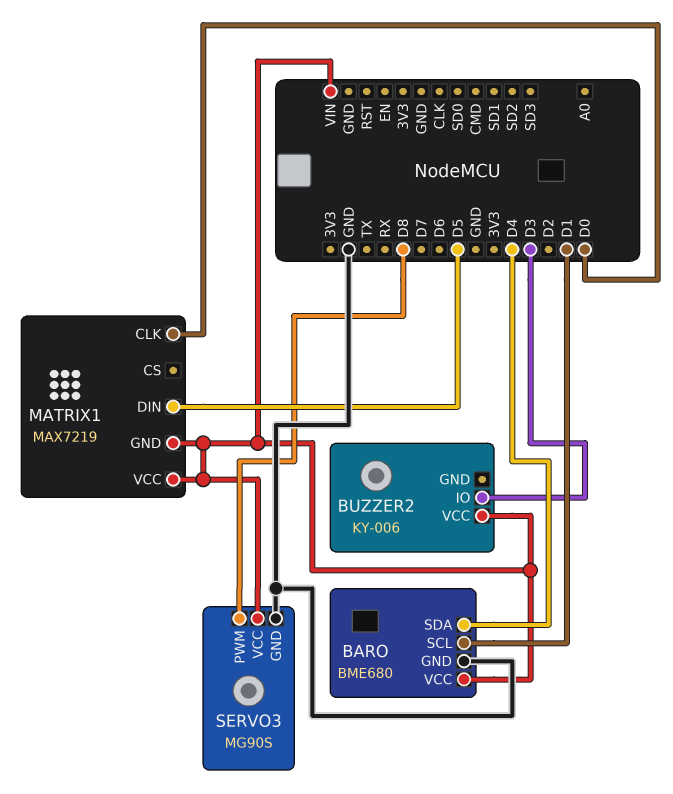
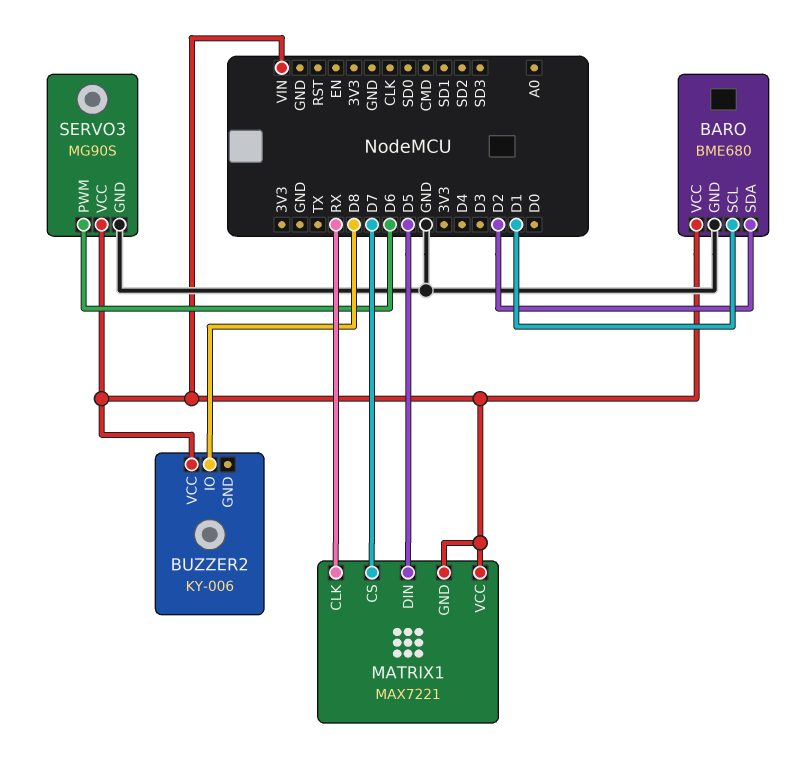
BARO pin SDA: D4 -> D2
BUZZER2 pin IO: D3 -> D8
MATRIX1: MAX7219 -> MAX7221
MATRIX1 pin CLK: D0 -> RX
MATRIX1 pin CS: none -> D7
SERVO3 pin PWM: D8 -> D6

